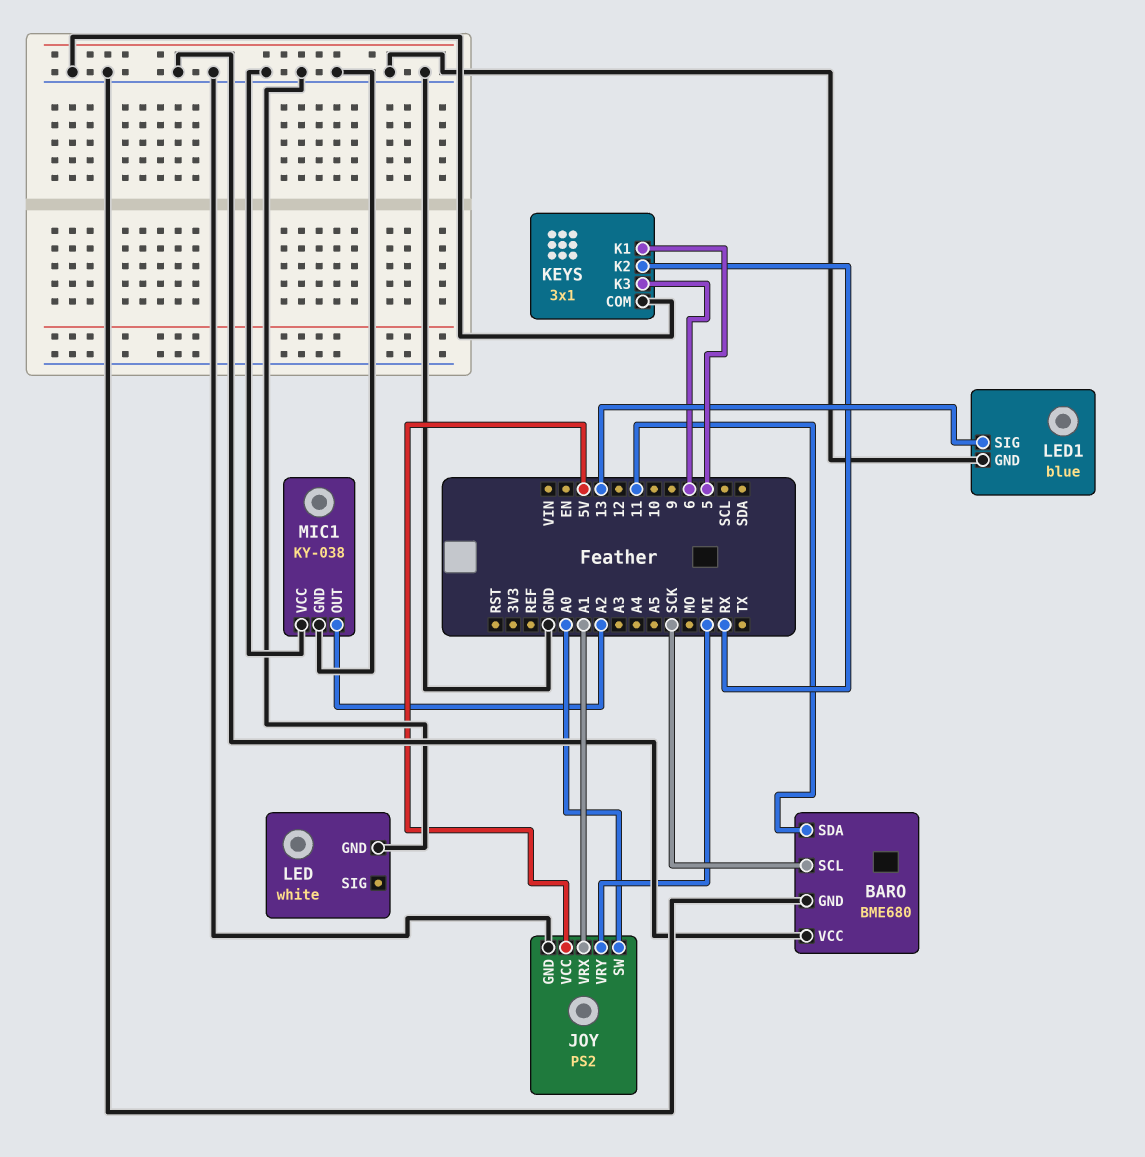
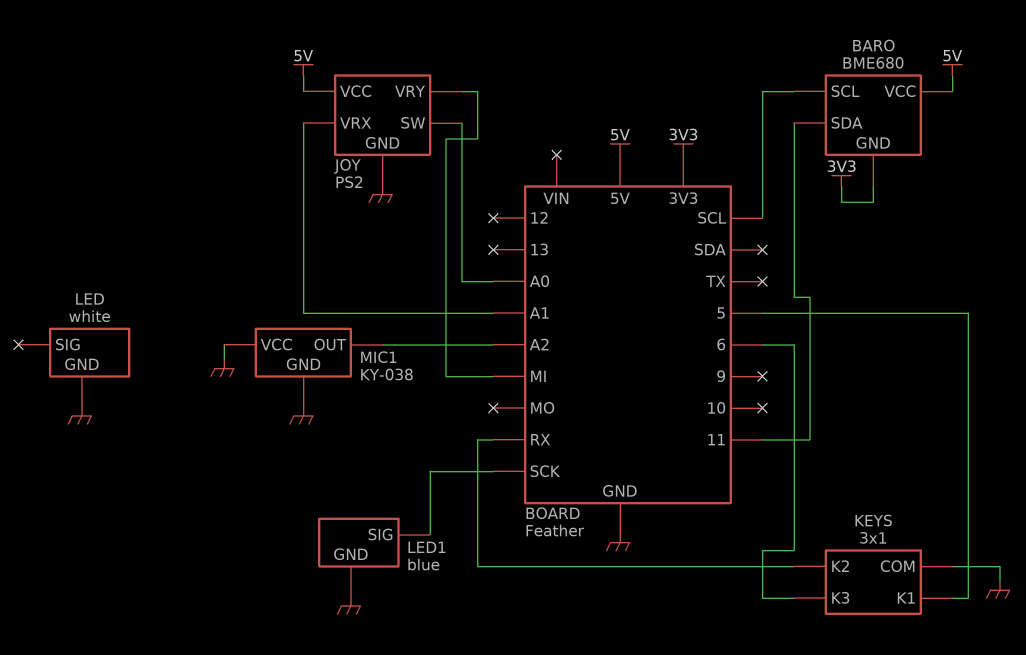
BARO pin GND: GND -> 3V3
BARO pin SCL: SCK -> SCL
BARO pin VCC: GND -> 5V
LED1 pin SIG: 13 -> SCK

